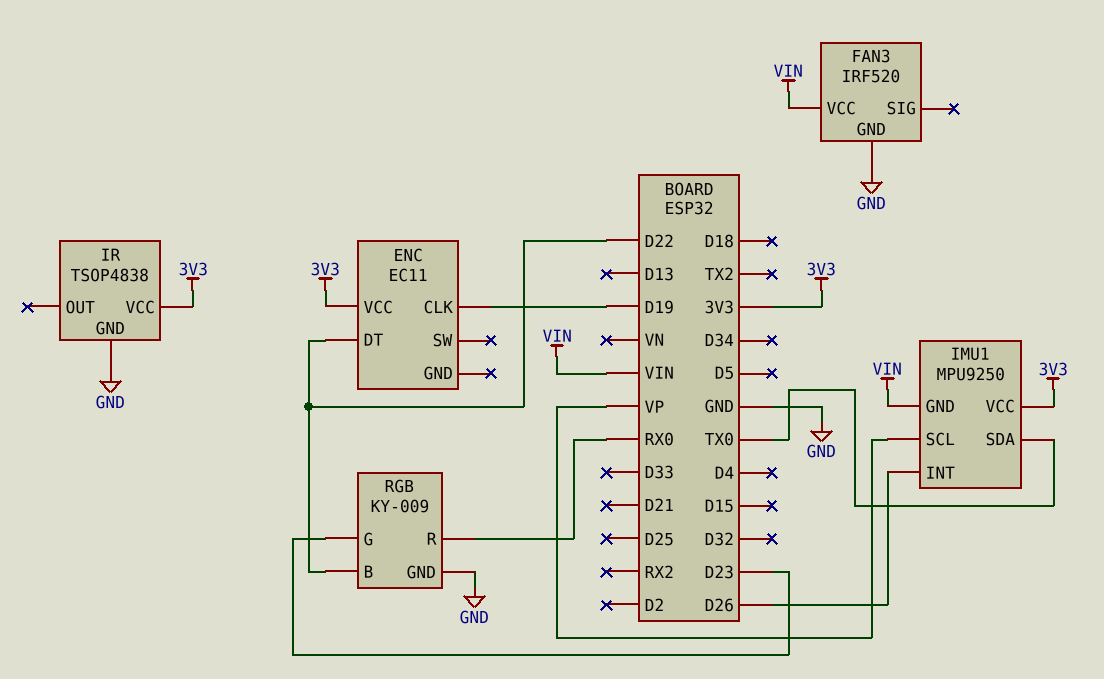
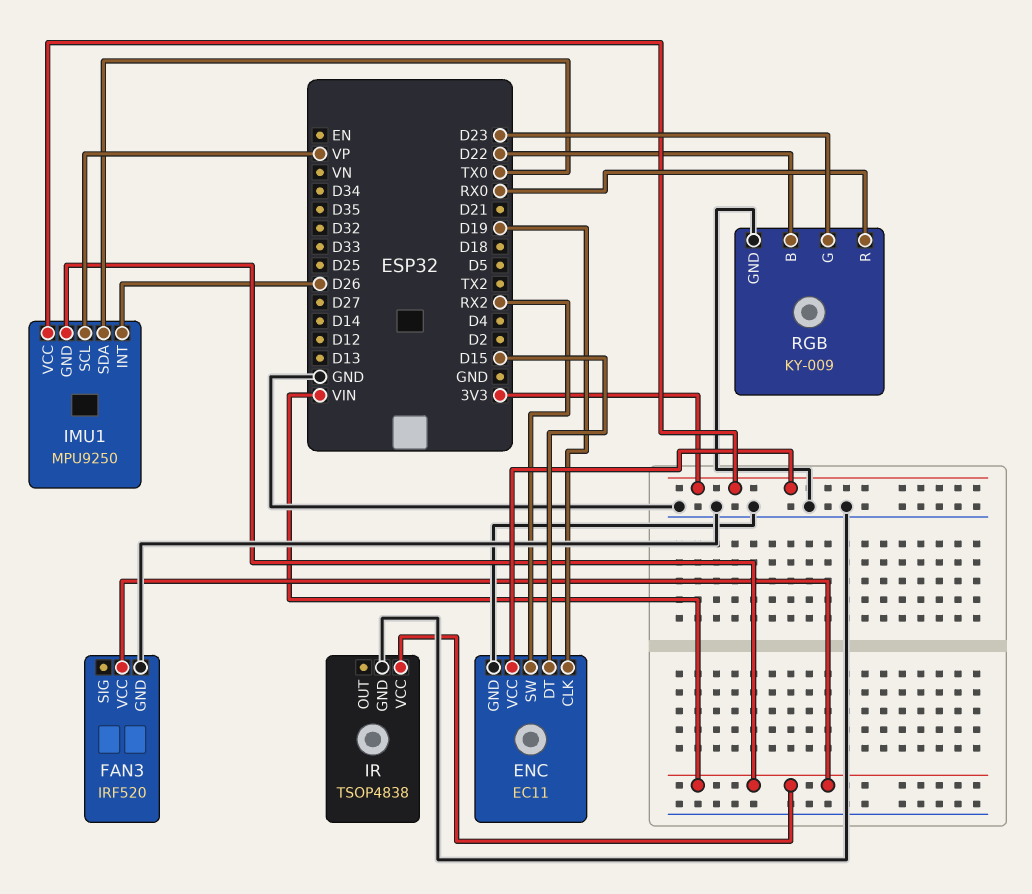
ENC pin DT: D22 -> D15
ENC pin GND: none -> GND
ENC pin SW: none -> RX2
IR pin VCC: 3V3 -> VIN

